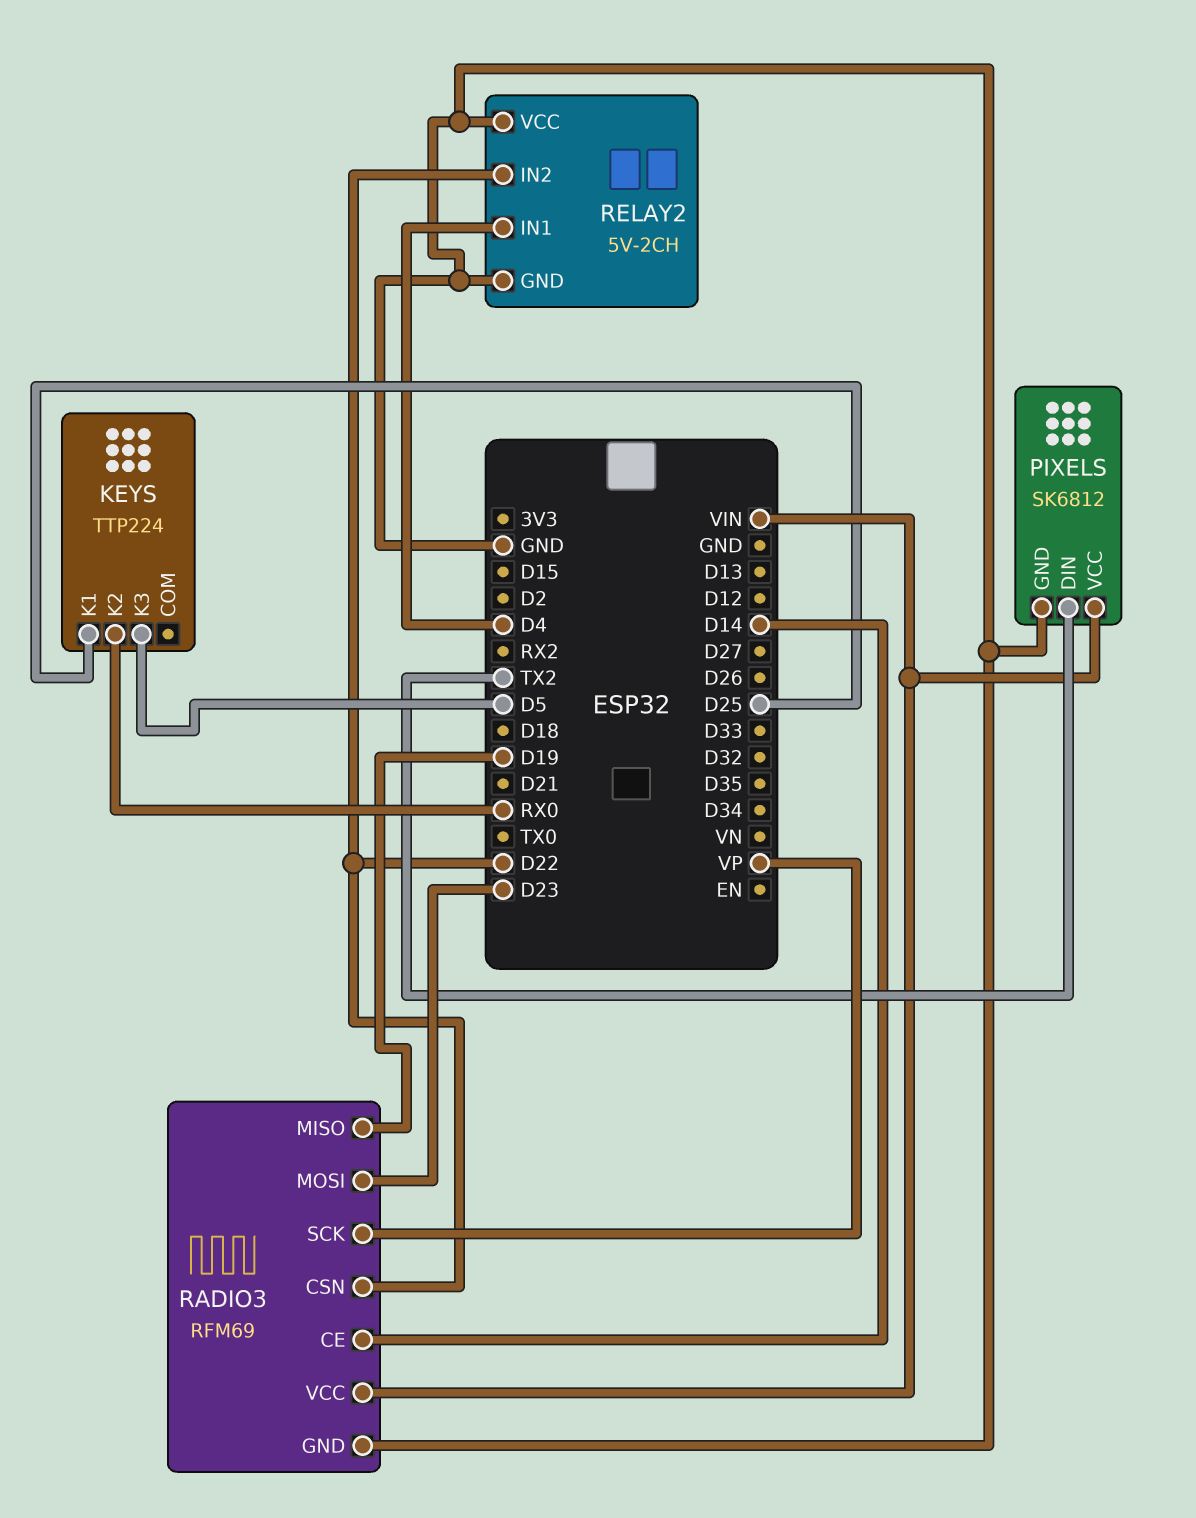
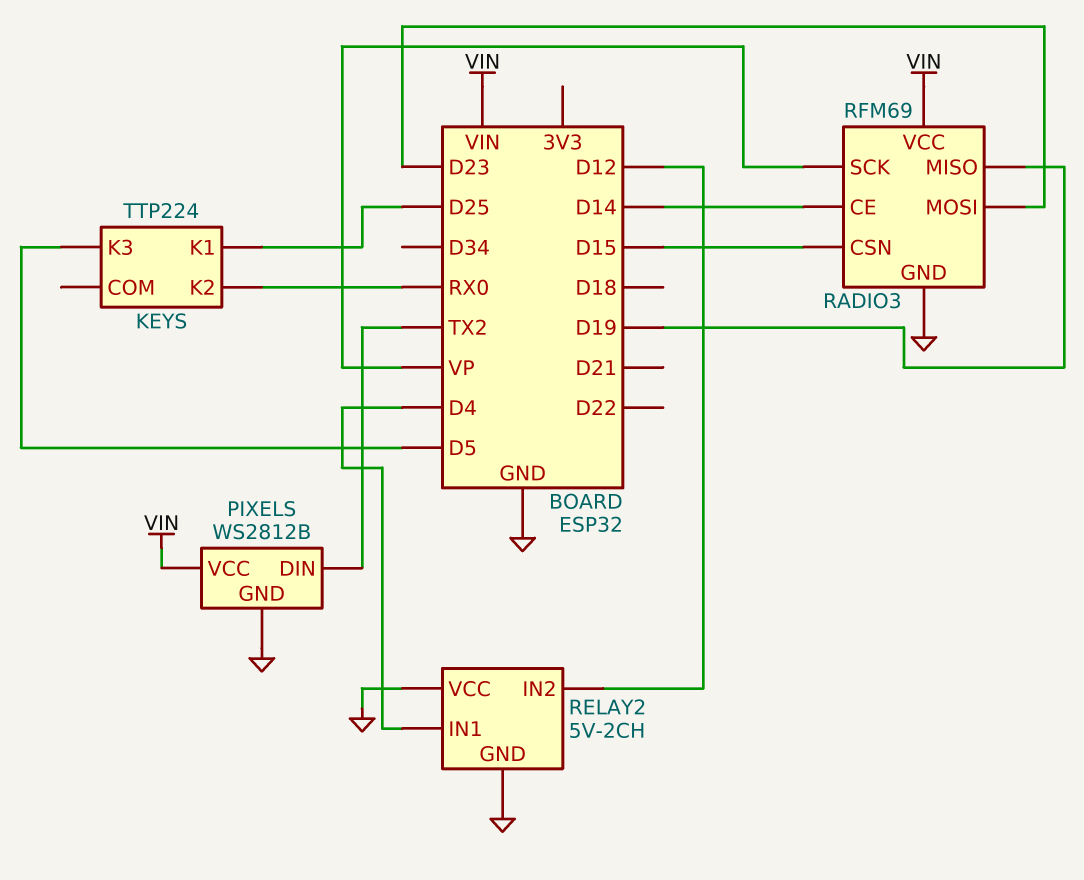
PIXELS: SK6812 -> WS2812B
RADIO3 pin CSN: D22 -> D15
RELAY2 pin IN2: D22 -> D12

